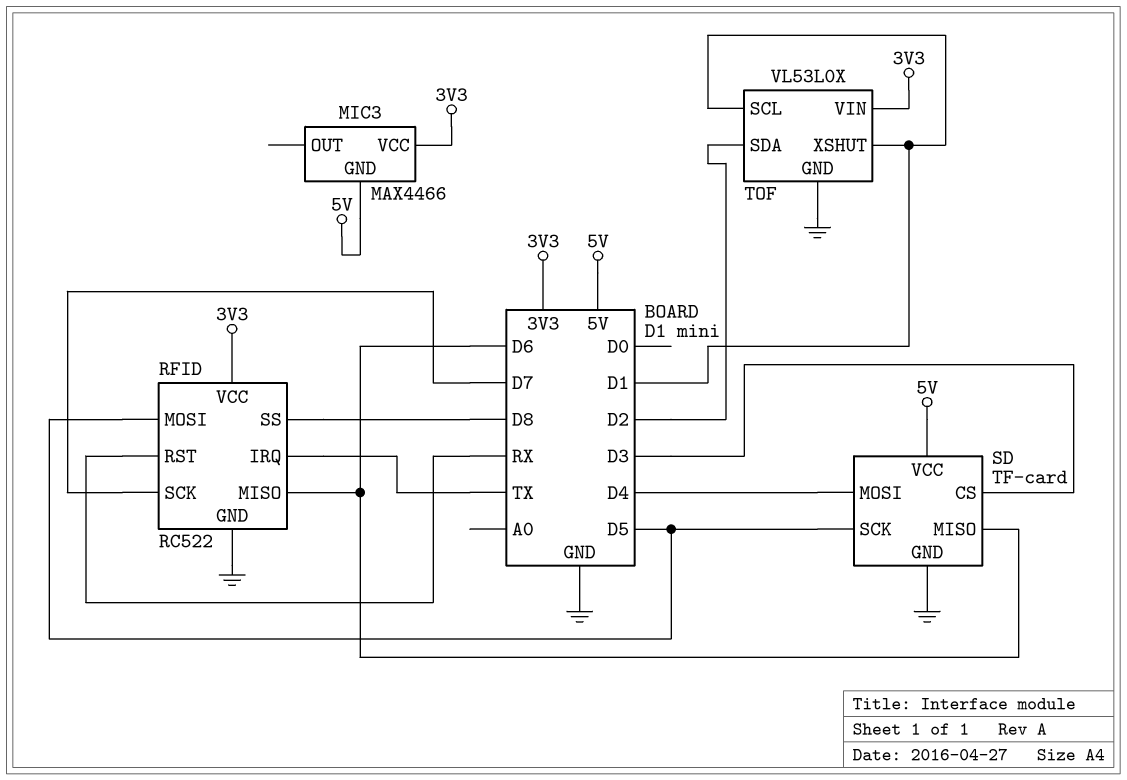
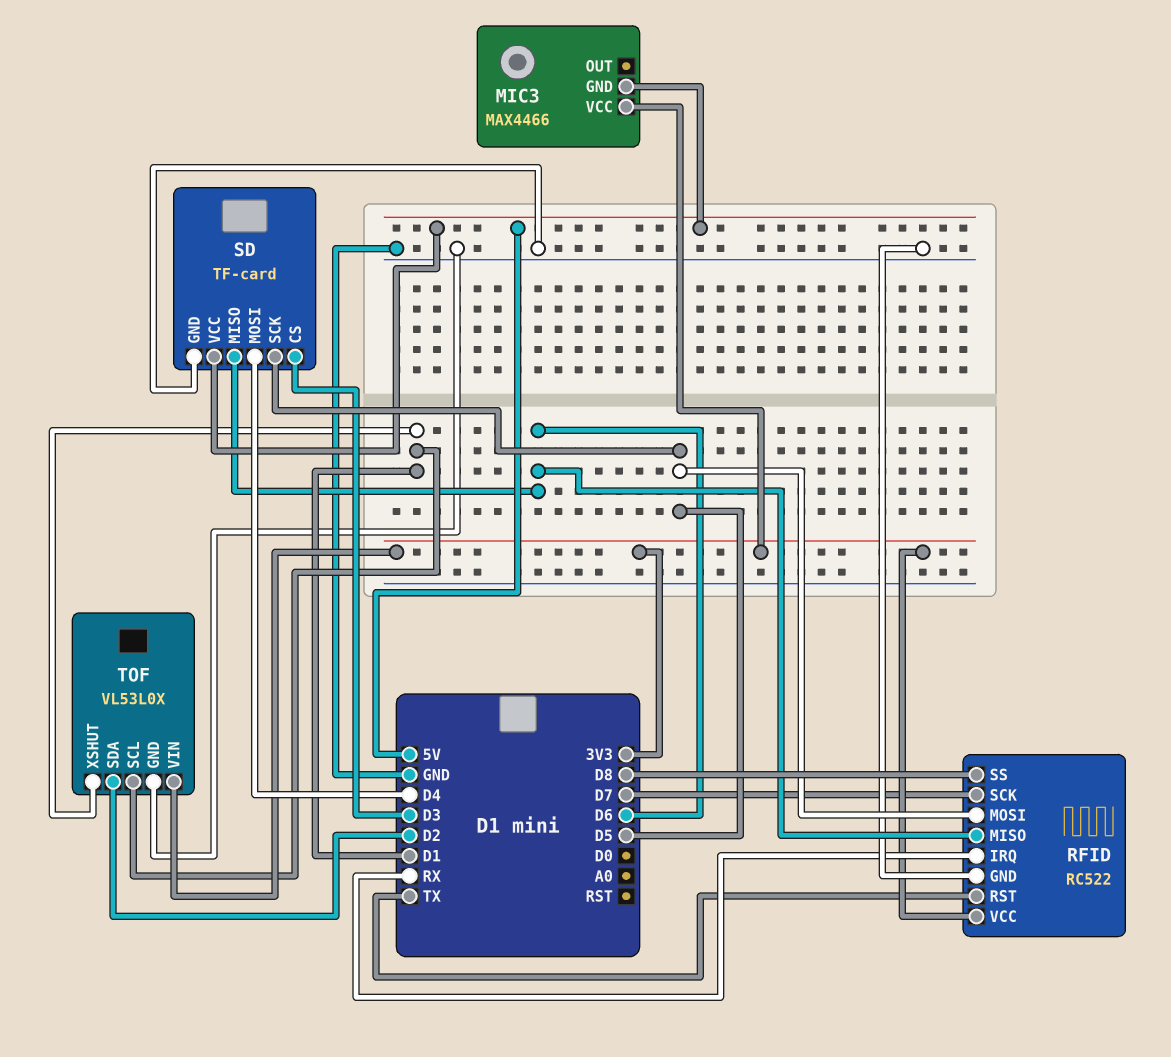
RFID pin IRQ: TX -> RX
RFID pin RST: RX -> TX

